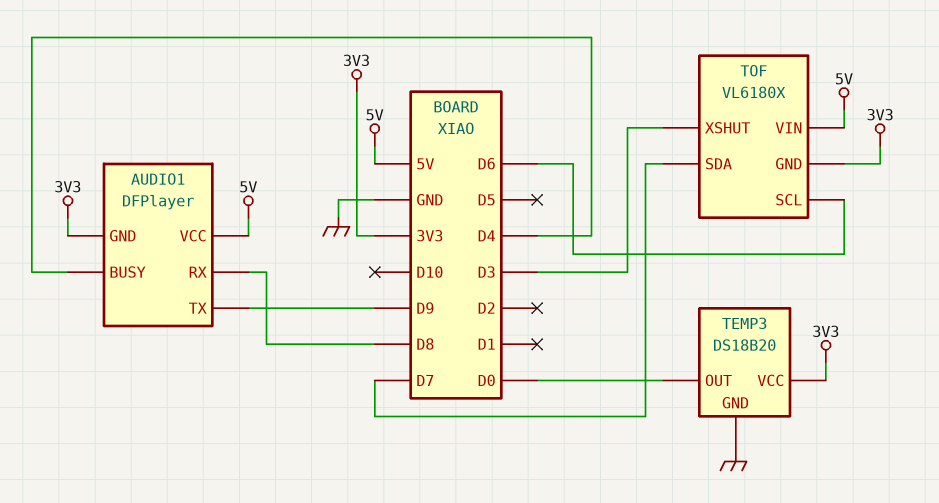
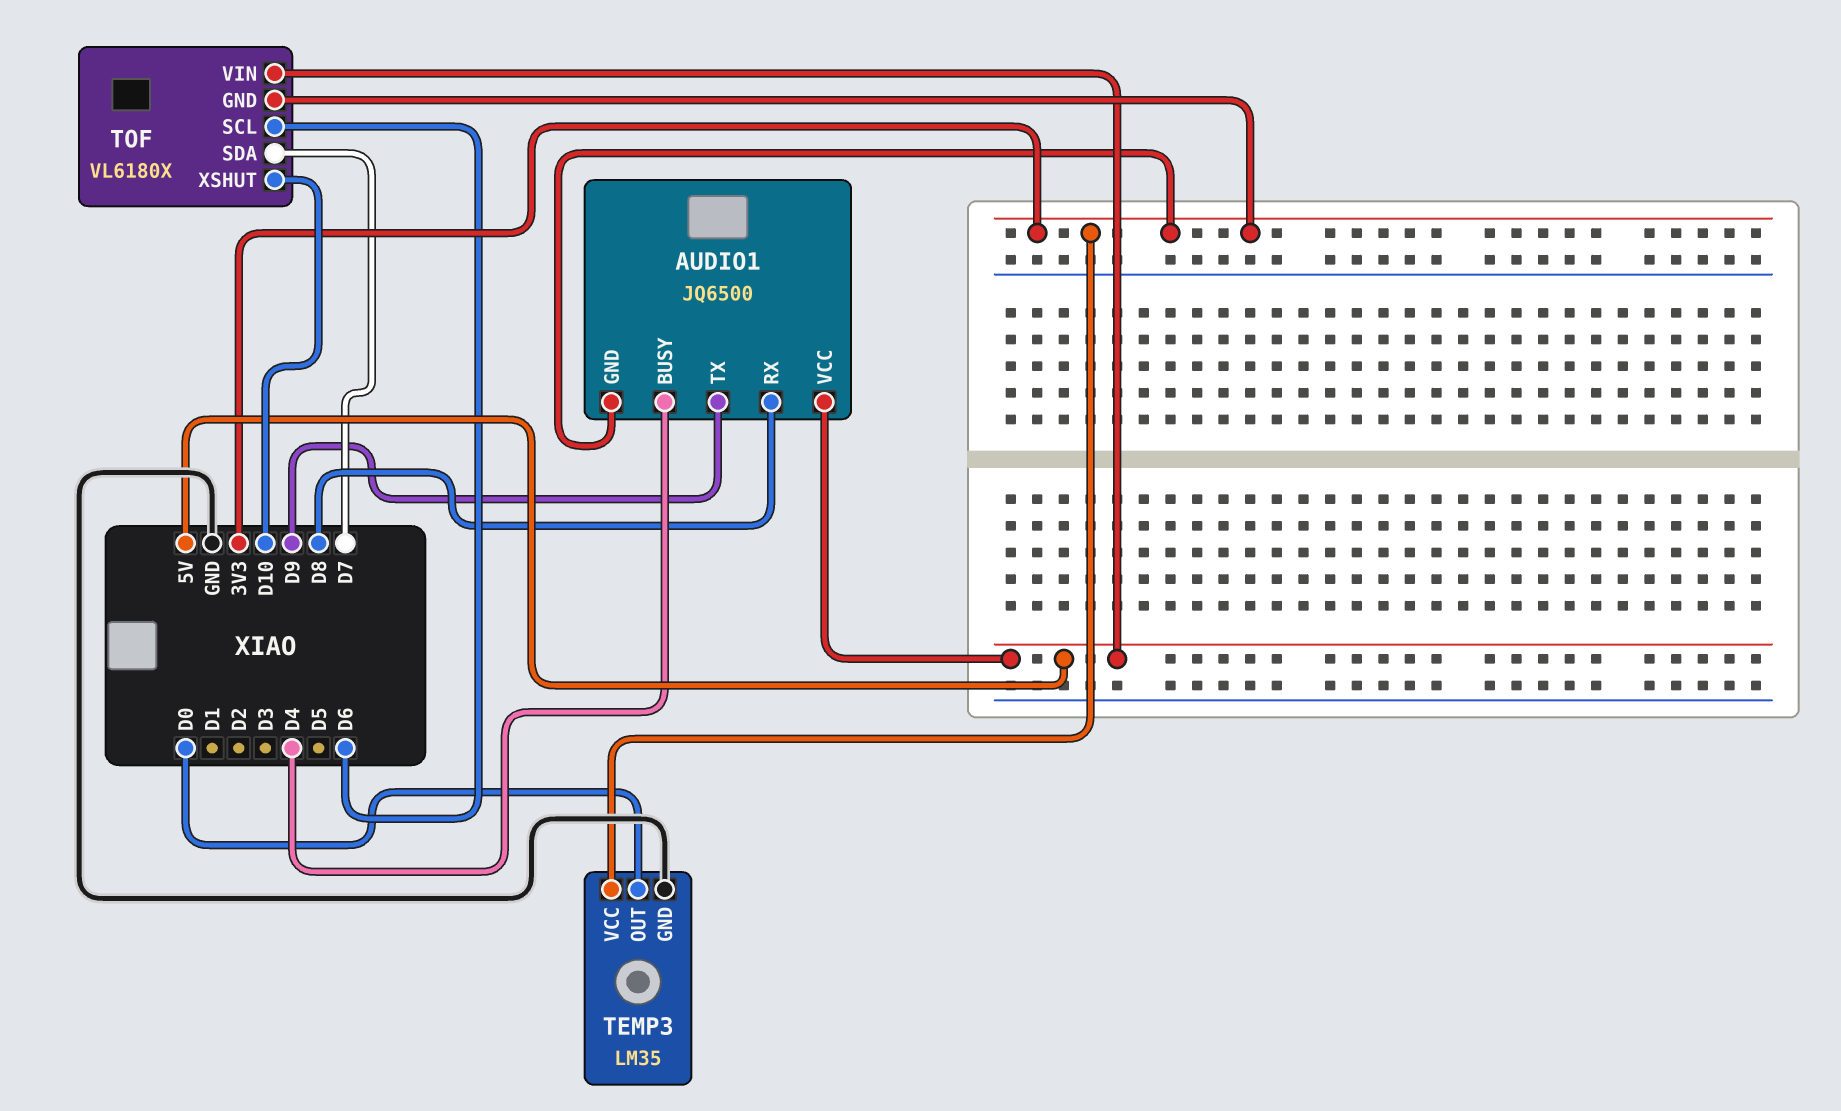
AUDIO1: DFPlayer -> JQ6500
TEMP3: DS18B20 -> LM35
TOF pin XSHUT: D3 -> D10

